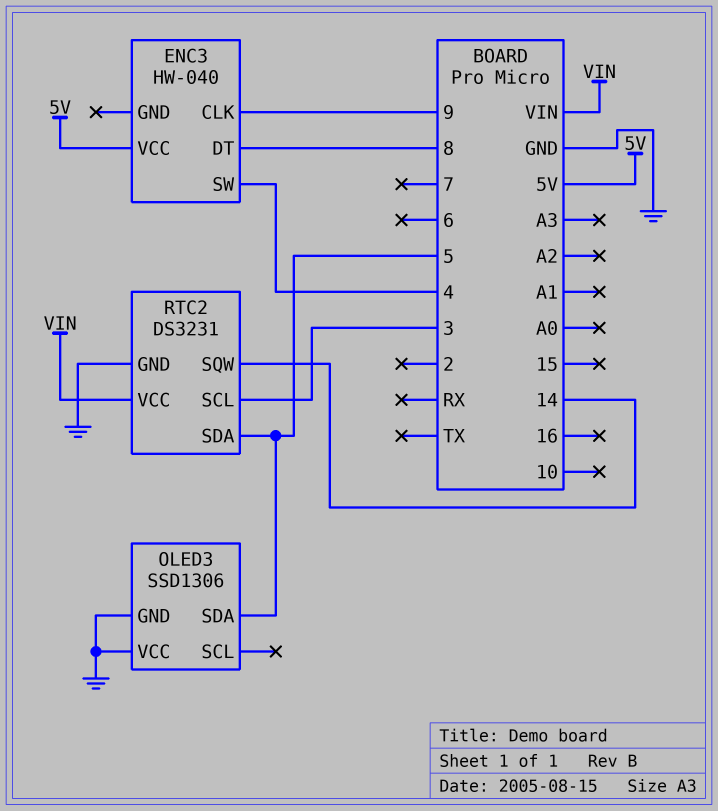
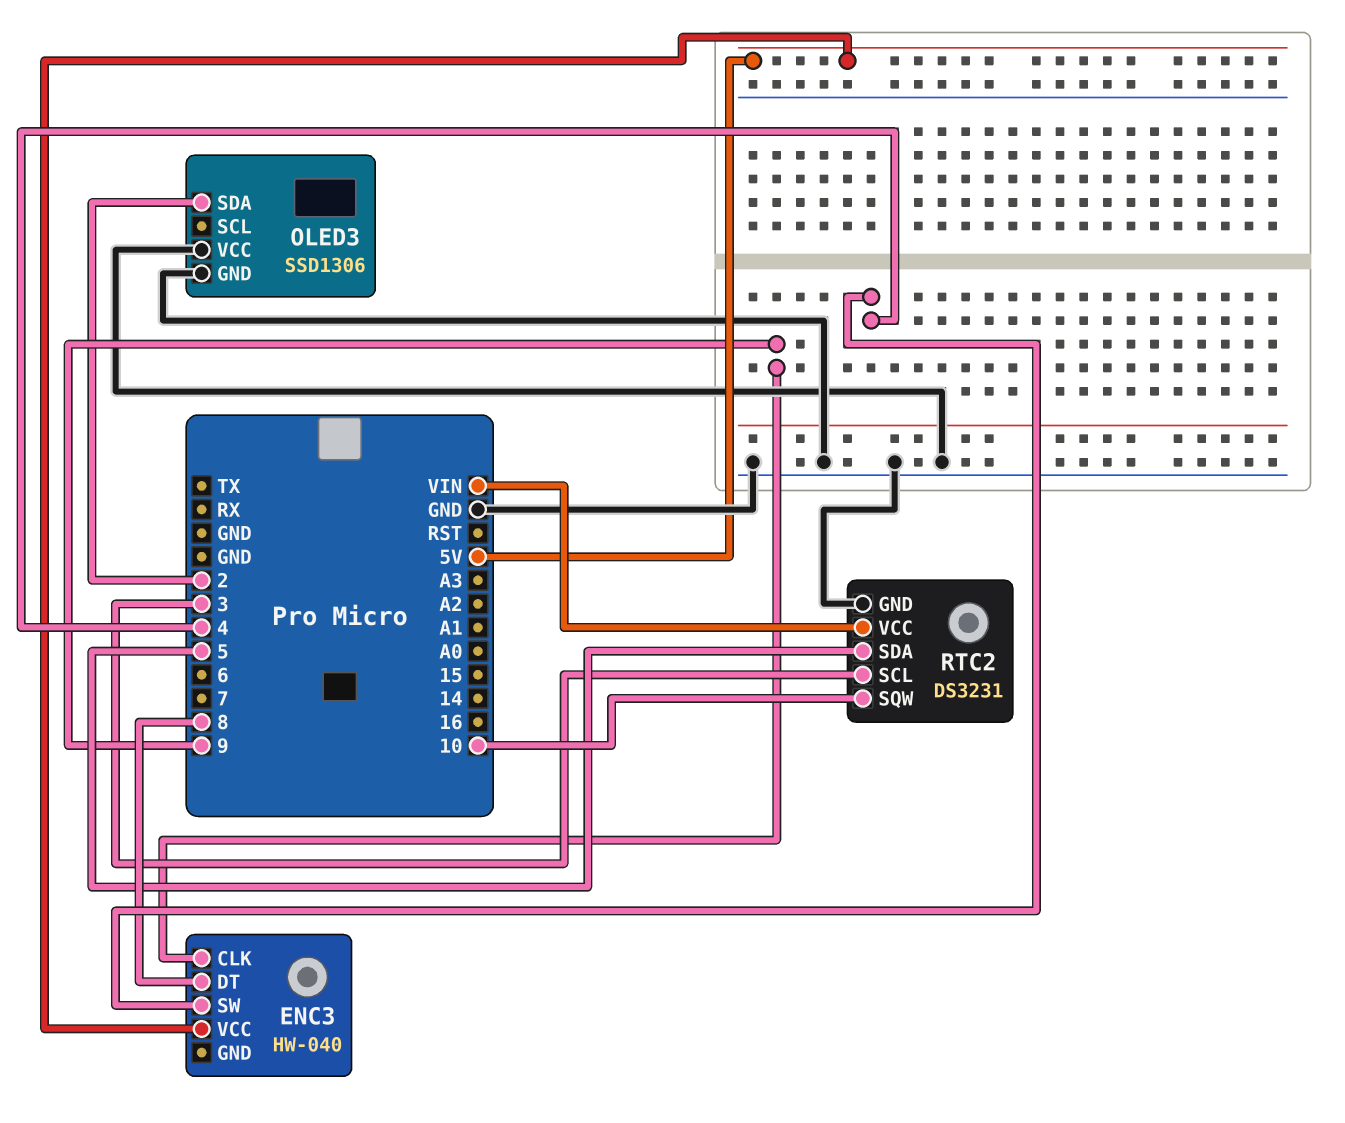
OLED3 pin SDA: 5 -> 2
RTC2 pin SQW: 14 -> 10

